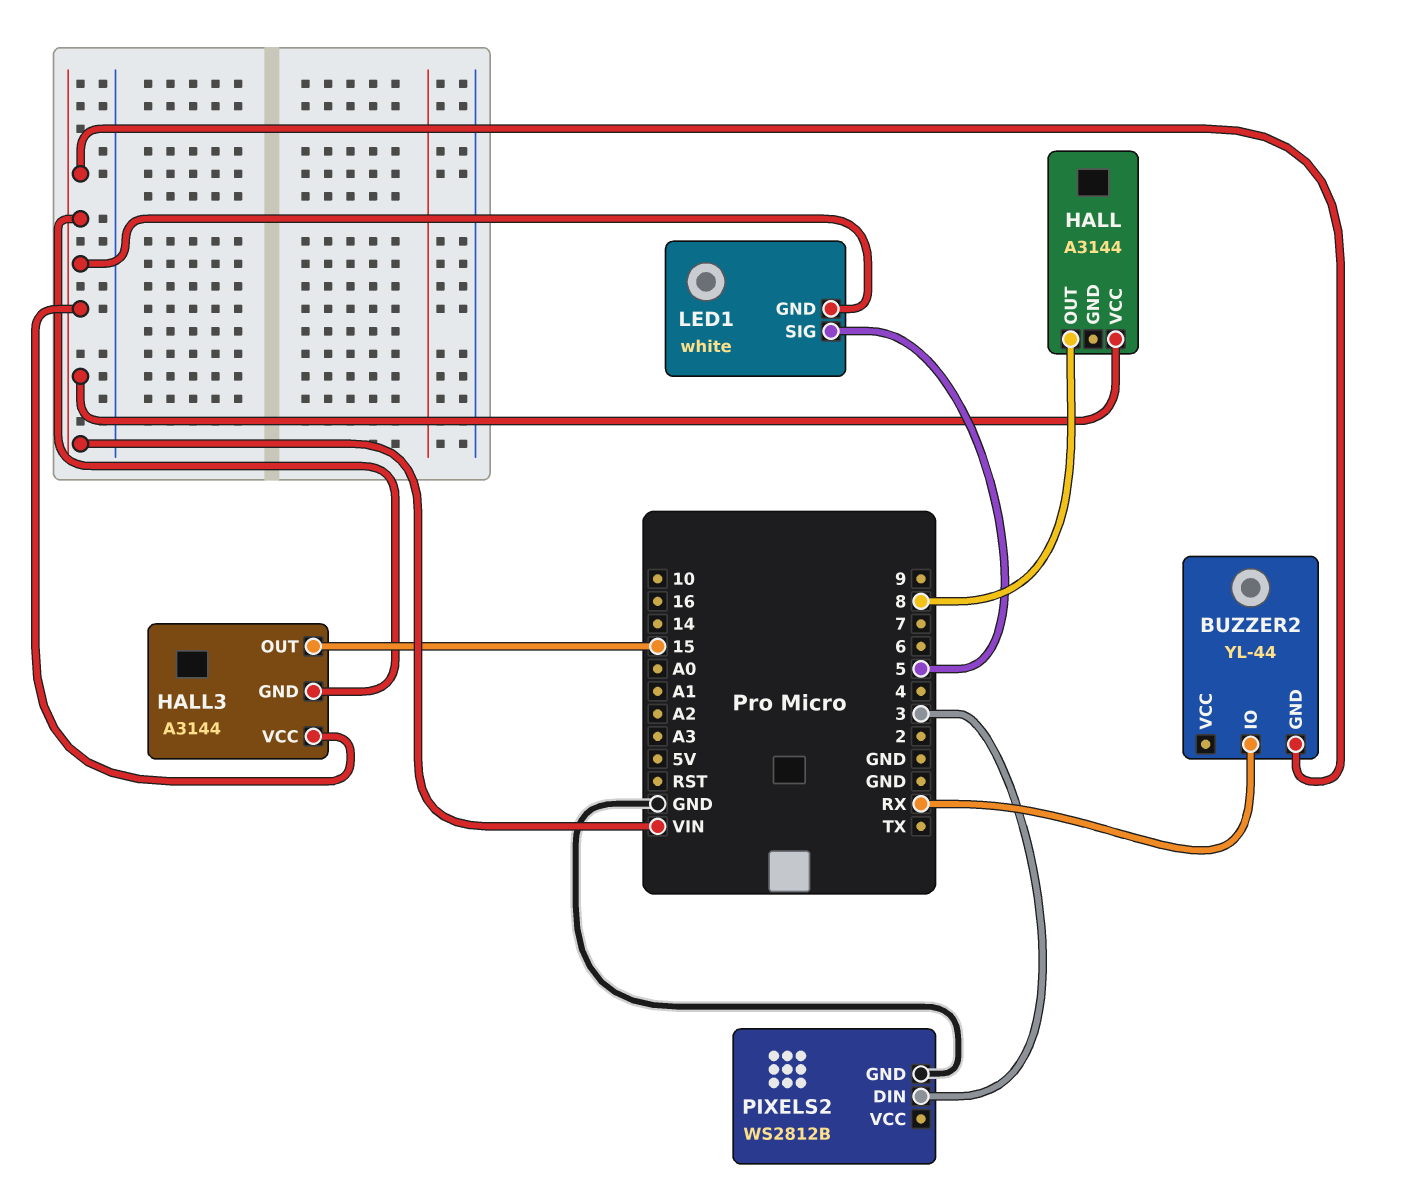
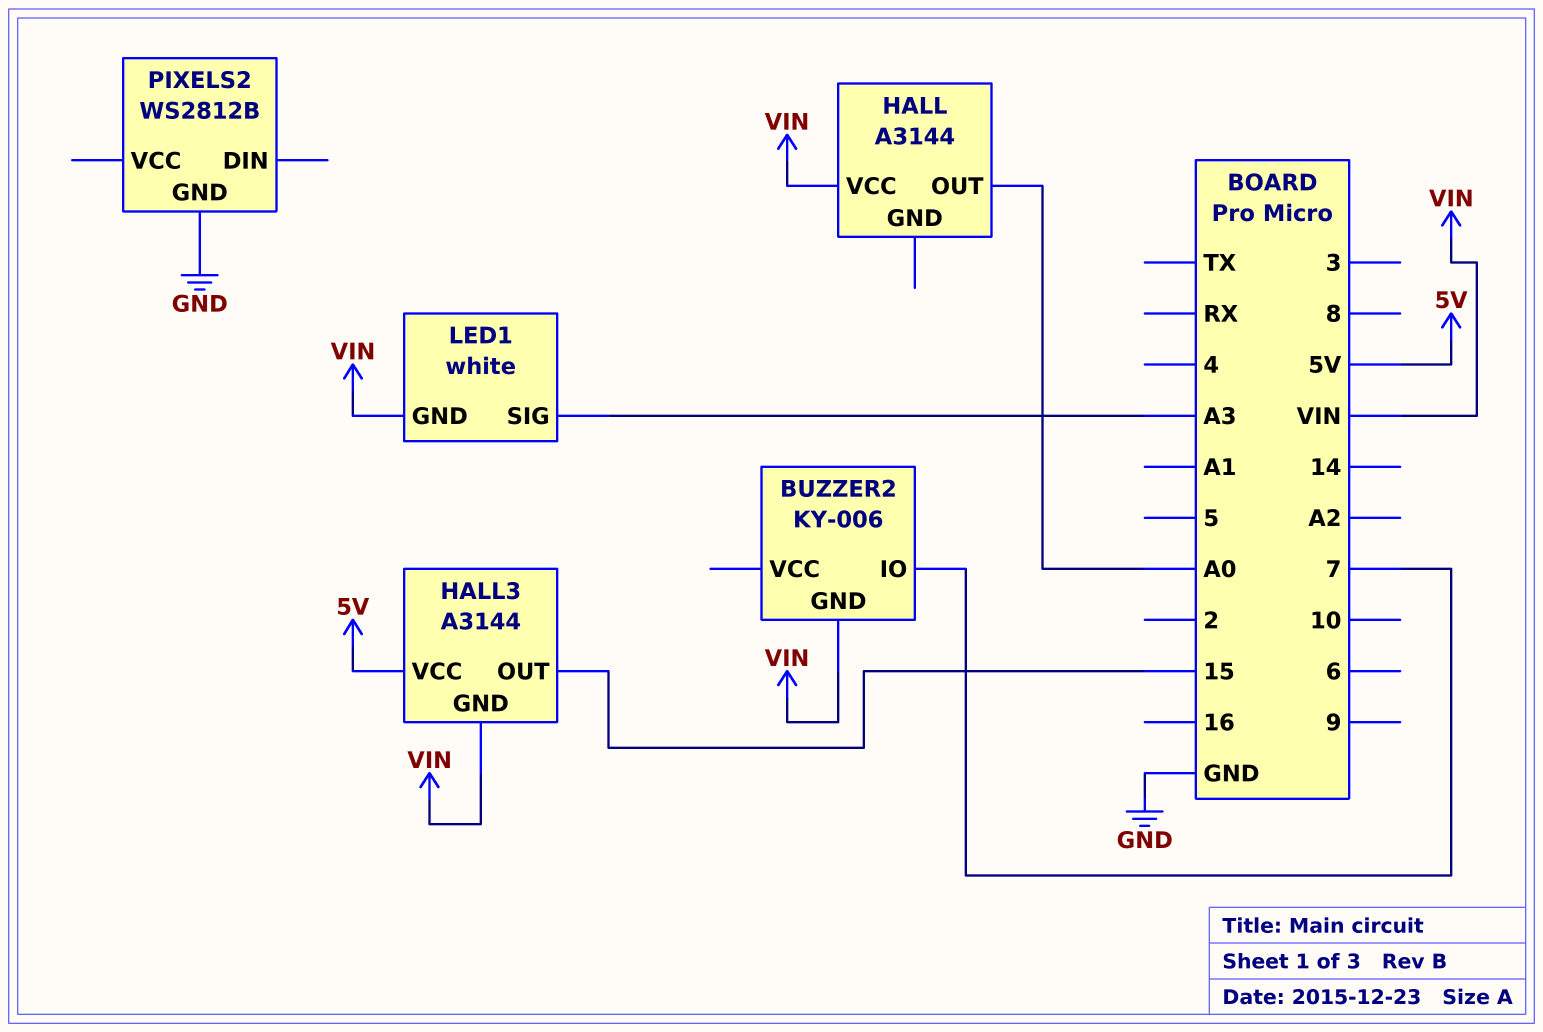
BUZZER2: YL-44 -> KY-006
BUZZER2 pin IO: RX -> 7
HALL pin OUT: 8 -> A0
HALL3 pin VCC: VIN -> 5V
LED1 pin SIG: 5 -> A3
PIXELS2 pin DIN: 3 -> none

